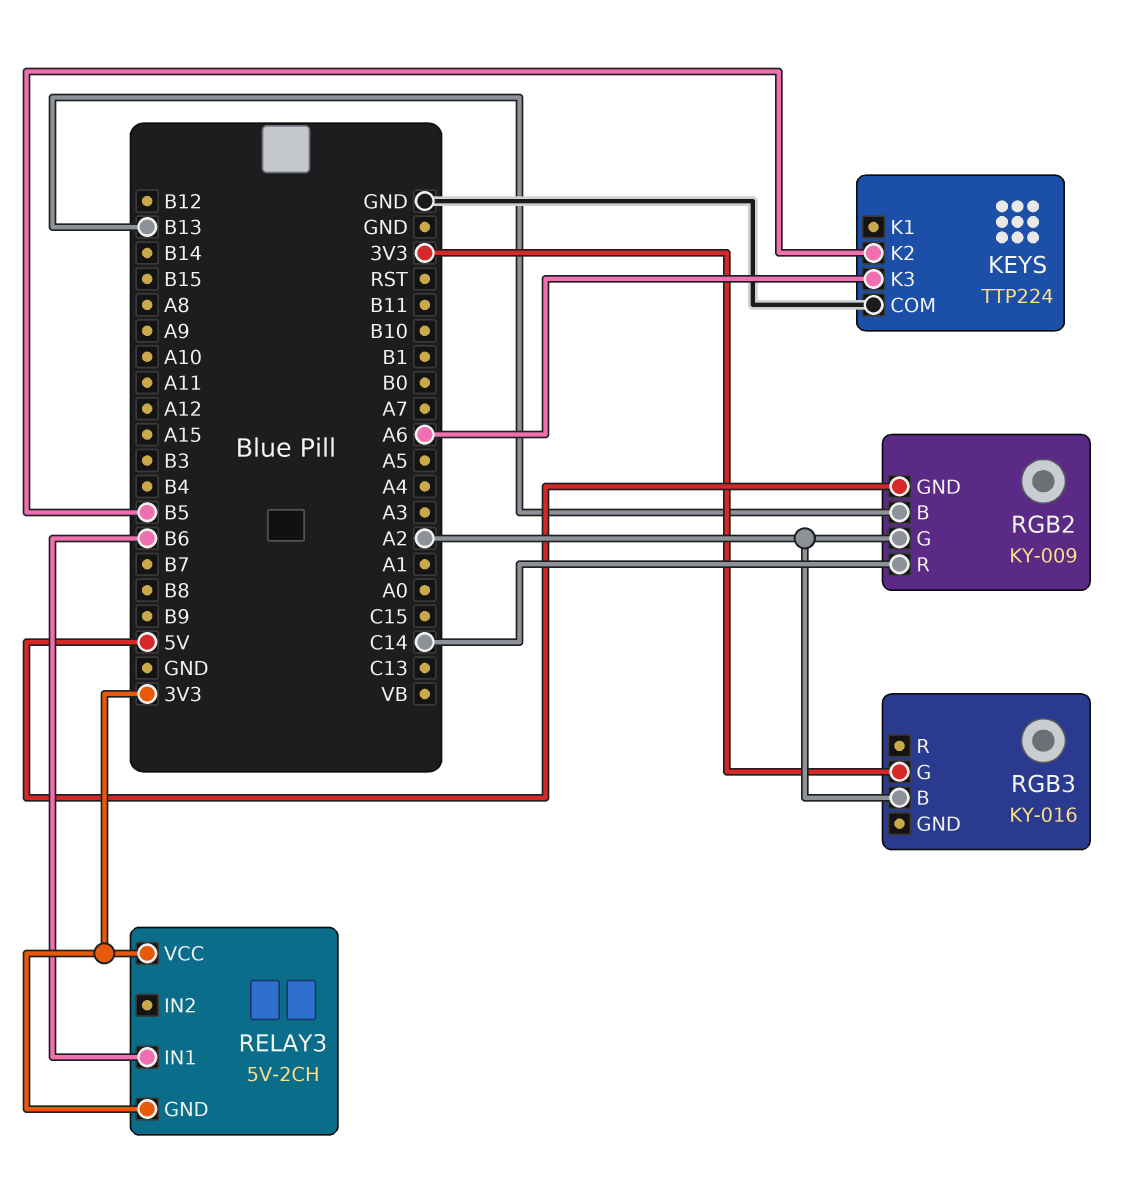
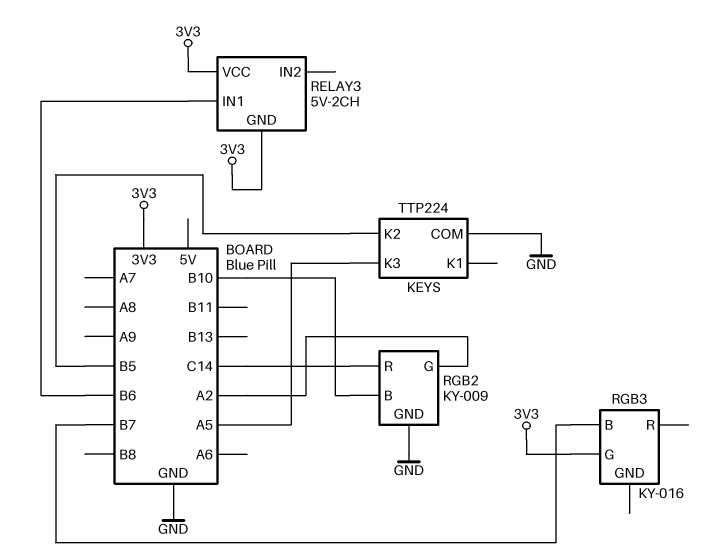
KEYS pin K3: A6 -> A5
RGB2 pin B: B13 -> B10
RGB2 pin GND: 5V -> GND
RGB3 pin B: A2 -> B7

